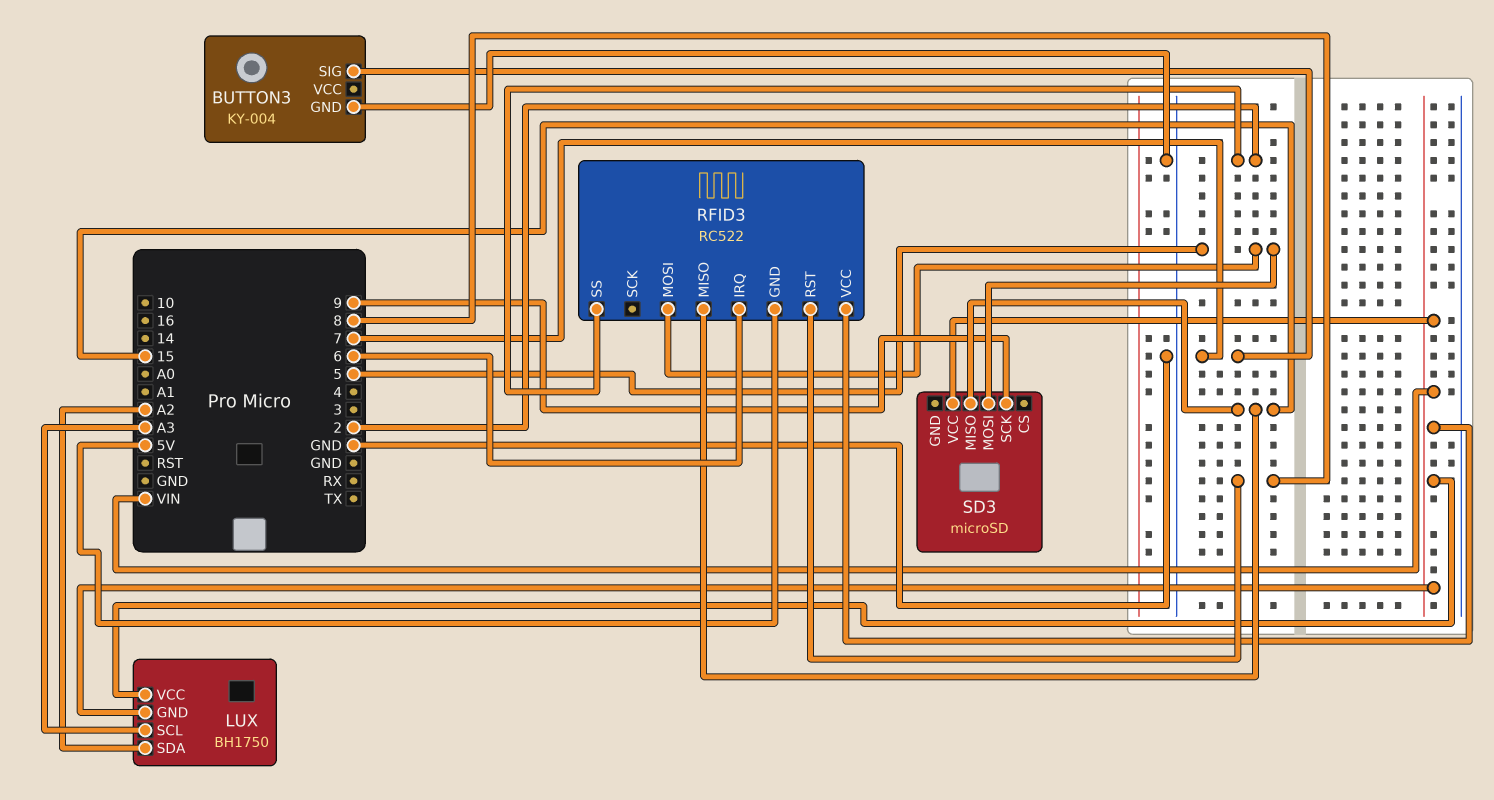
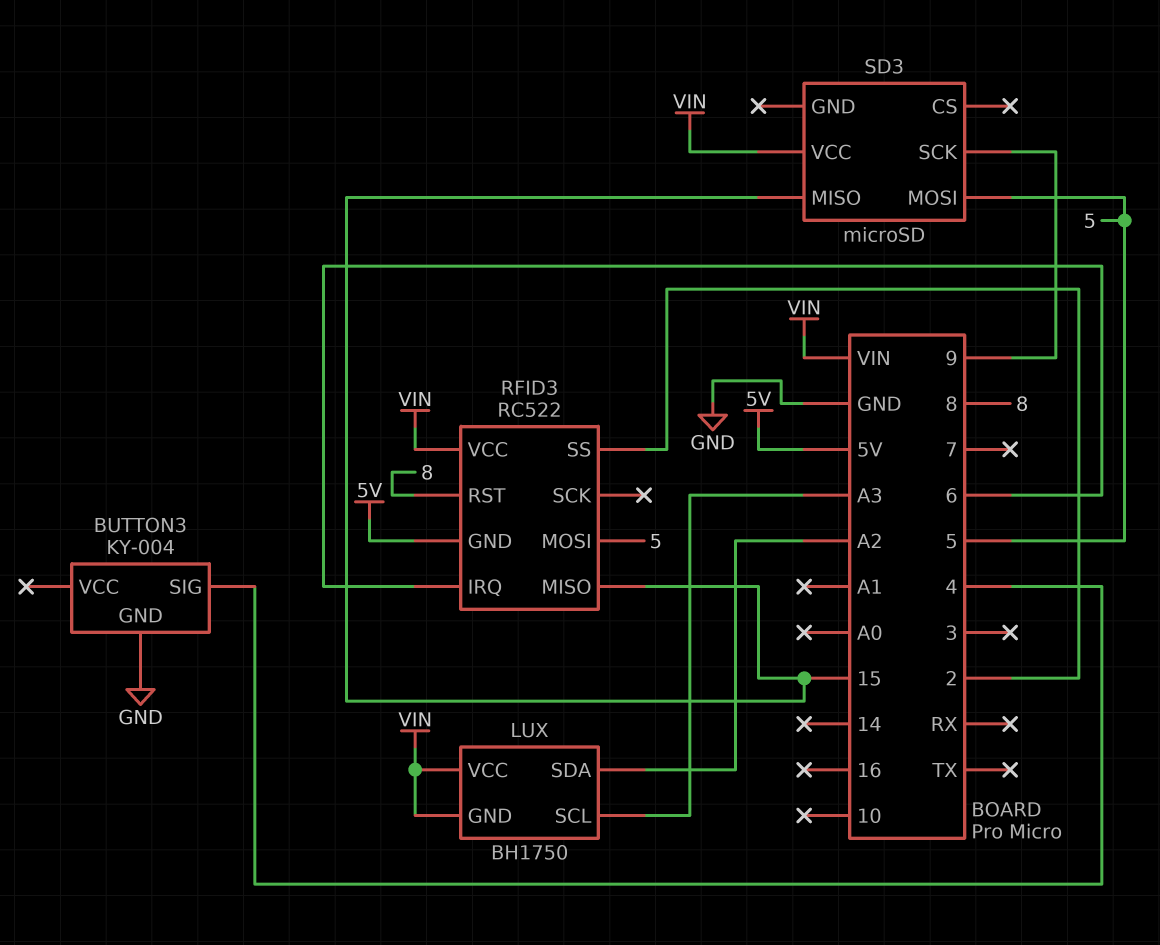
BUTTON3 pin SIG: 7 -> 4

